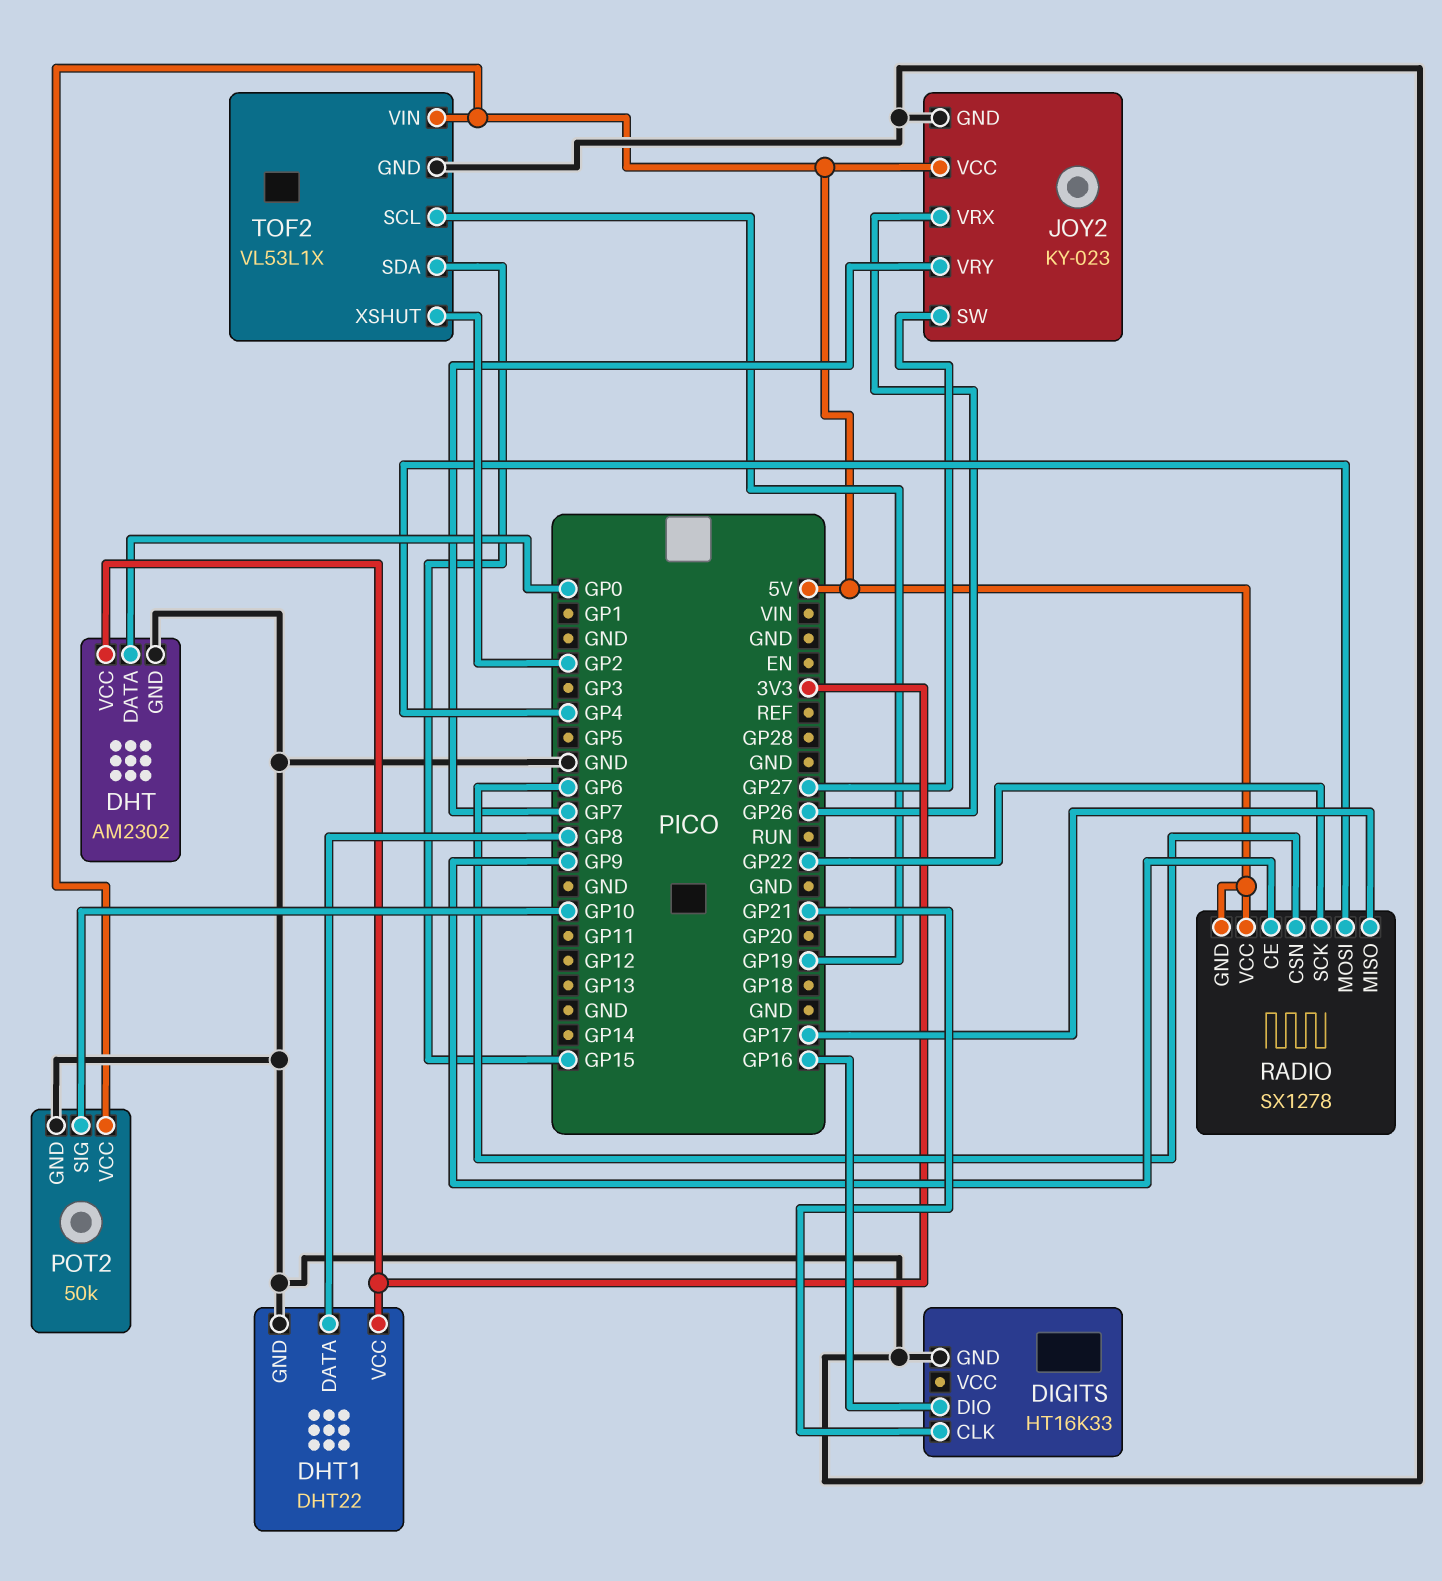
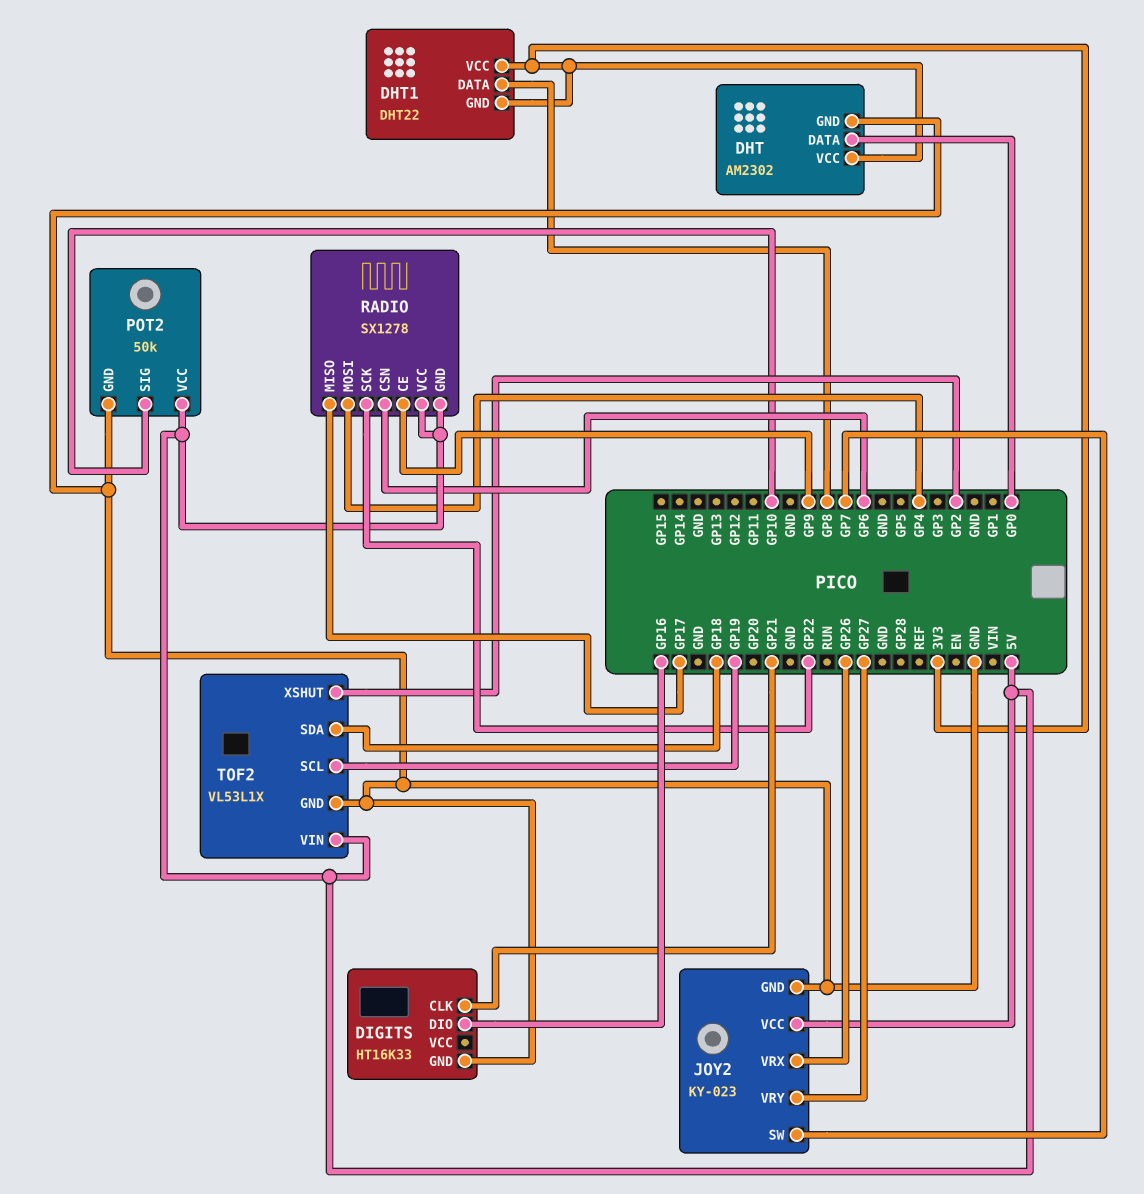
DHT1 pin GND: GND -> 3V3
JOY2 pin SW: GP27 -> GP7
JOY2 pin VRY: GP7 -> GP27
TOF2 pin SDA: GP15 -> GP18

